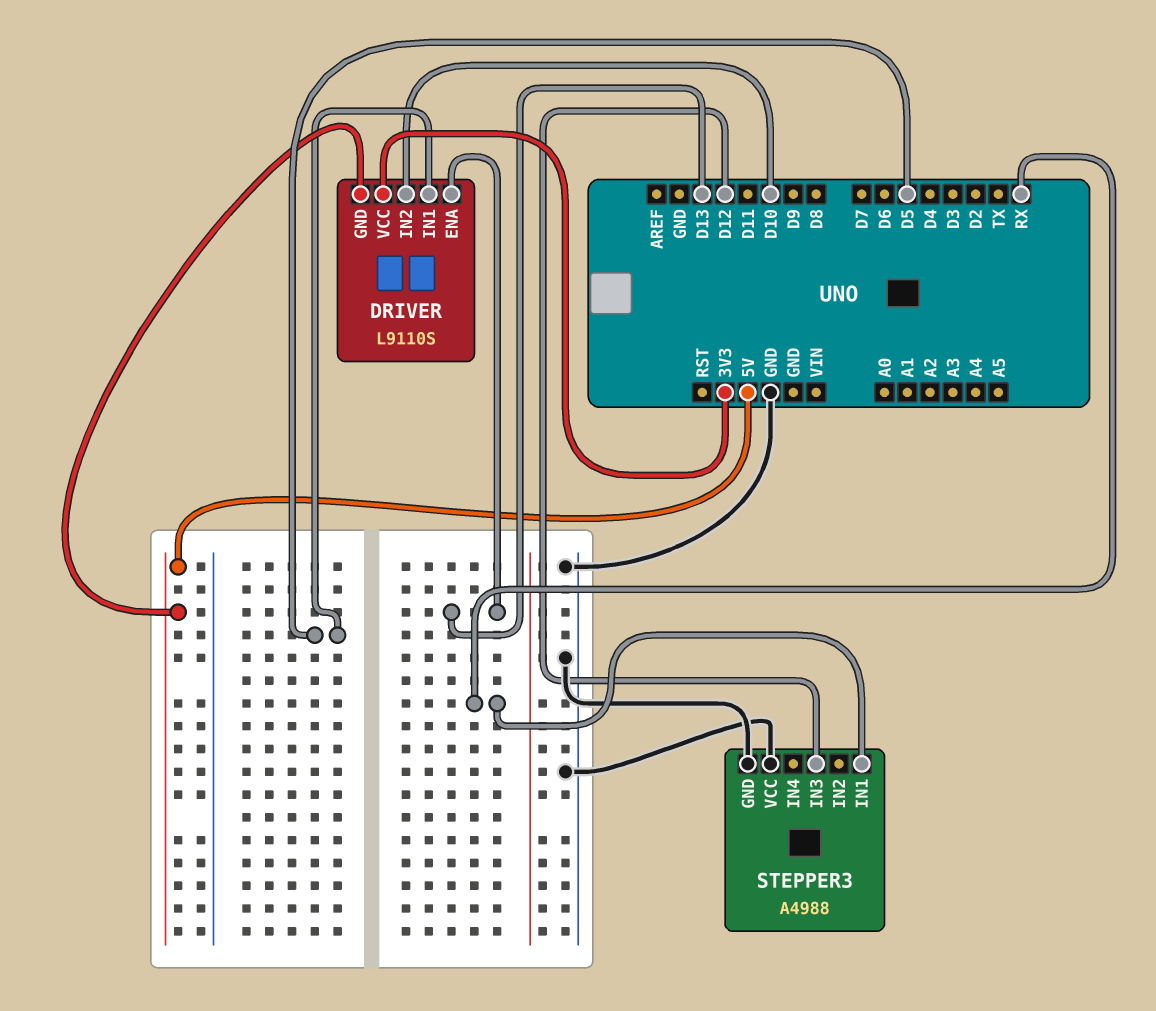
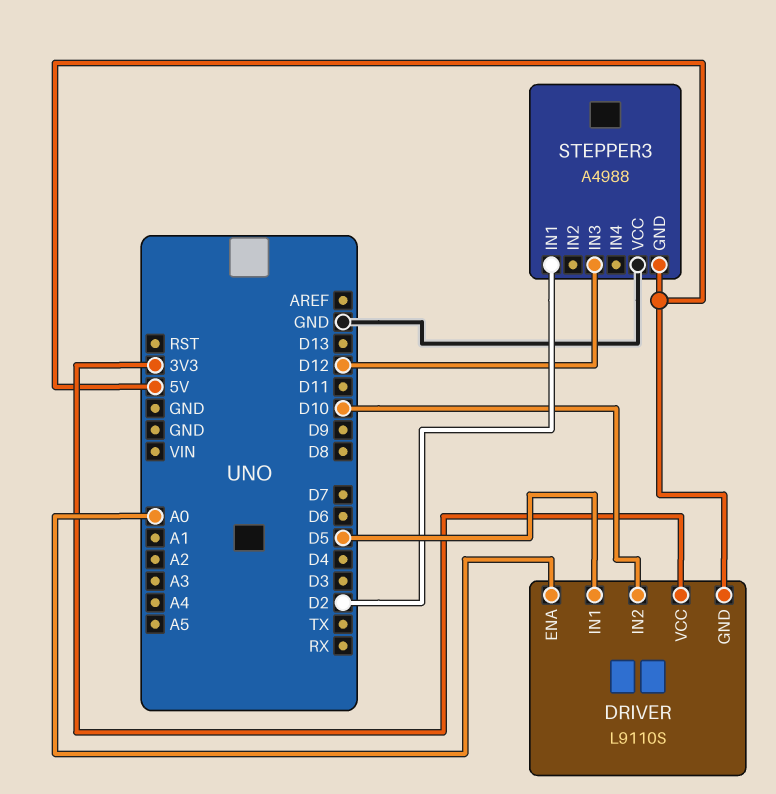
DRIVER pin ENA: D13 -> A0
STEPPER3 pin GND: GND -> 5V
STEPPER3 pin IN1: RX -> D2

